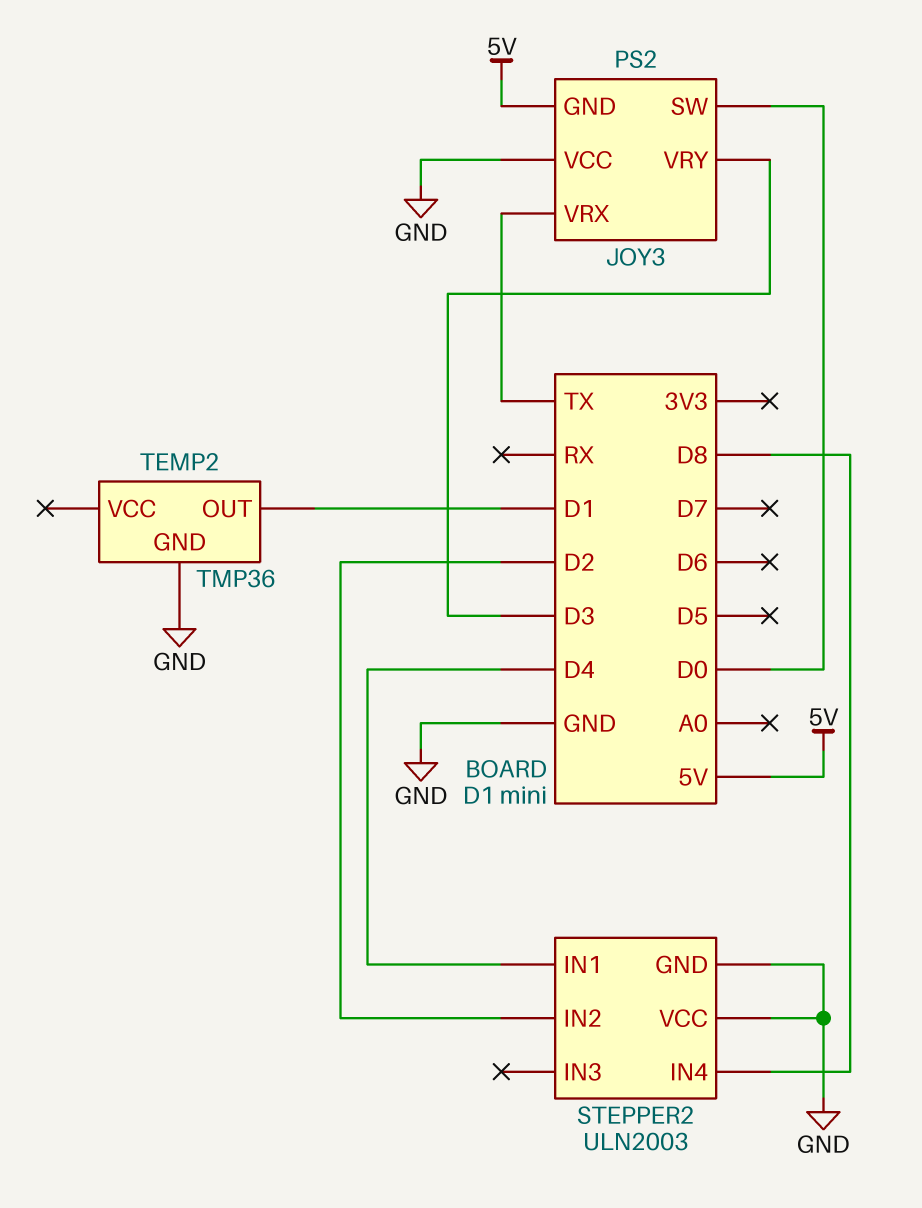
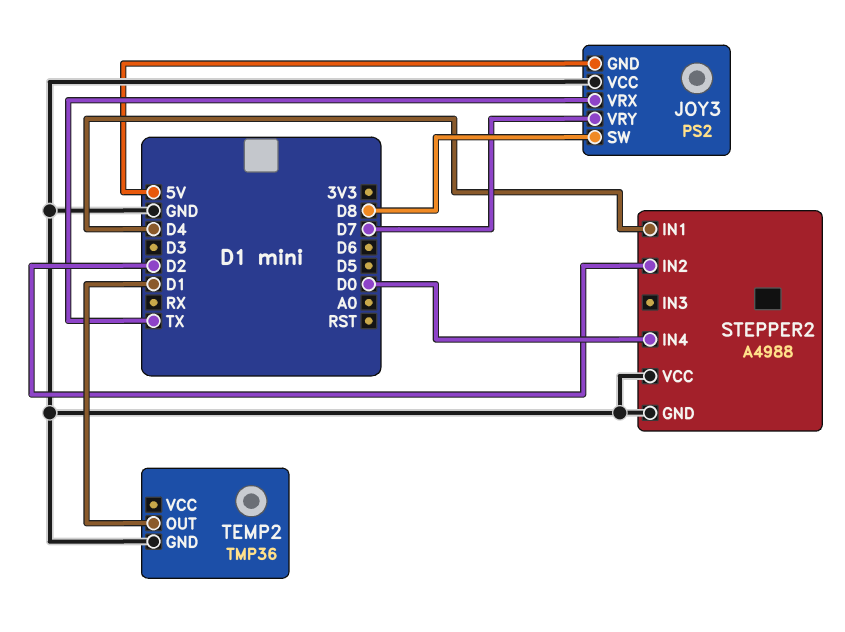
JOY3 pin SW: D0 -> D8
JOY3 pin VRY: D3 -> D7
STEPPER2: ULN2003 -> A4988
STEPPER2 pin IN4: D8 -> D0

